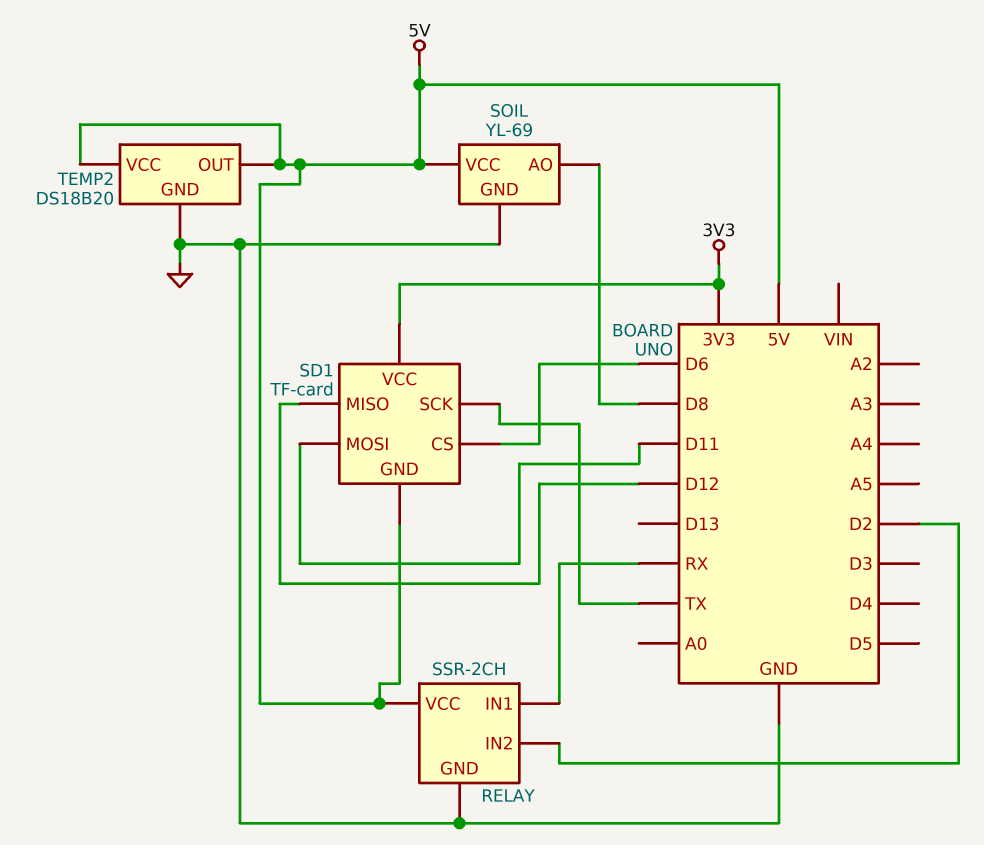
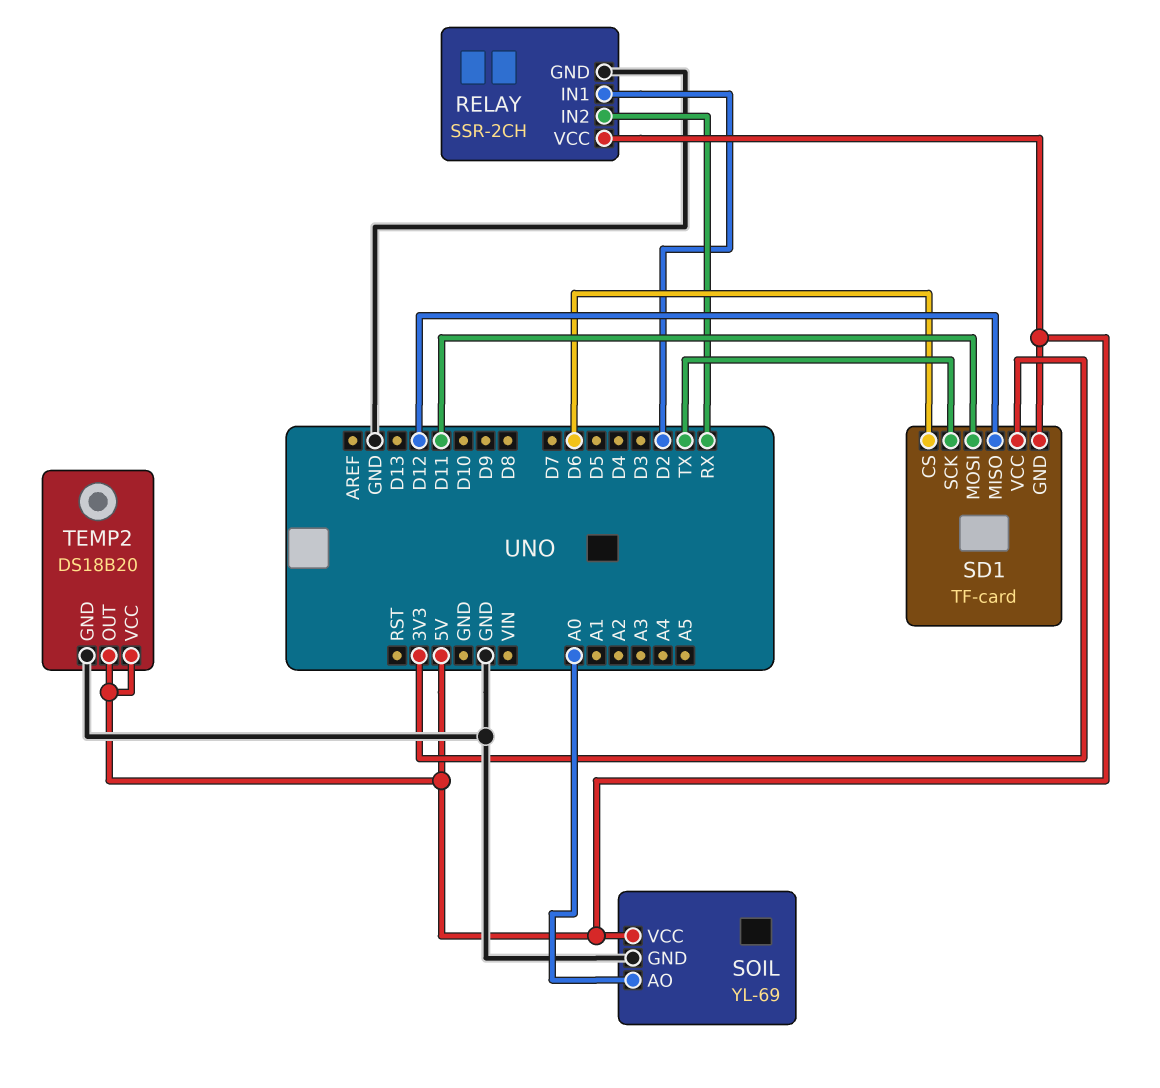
RELAY pin IN1: RX -> D2
RELAY pin IN2: D2 -> RX
SOIL pin AO: D8 -> A0

